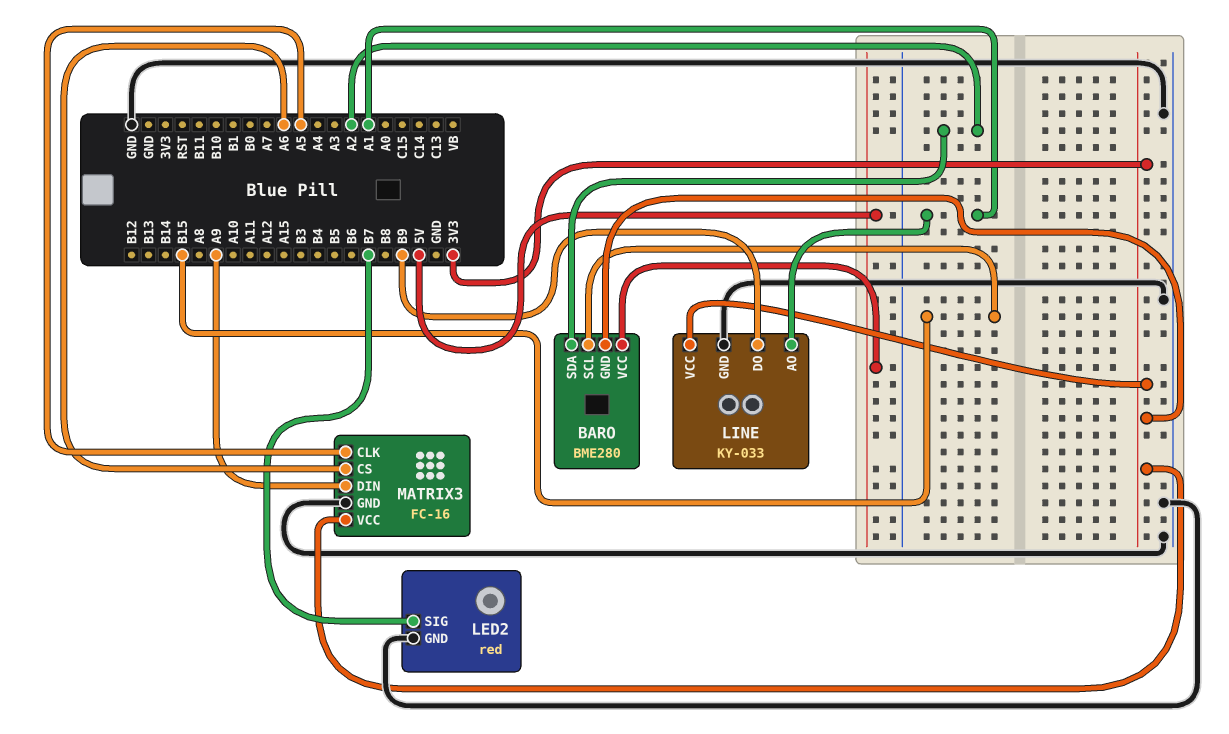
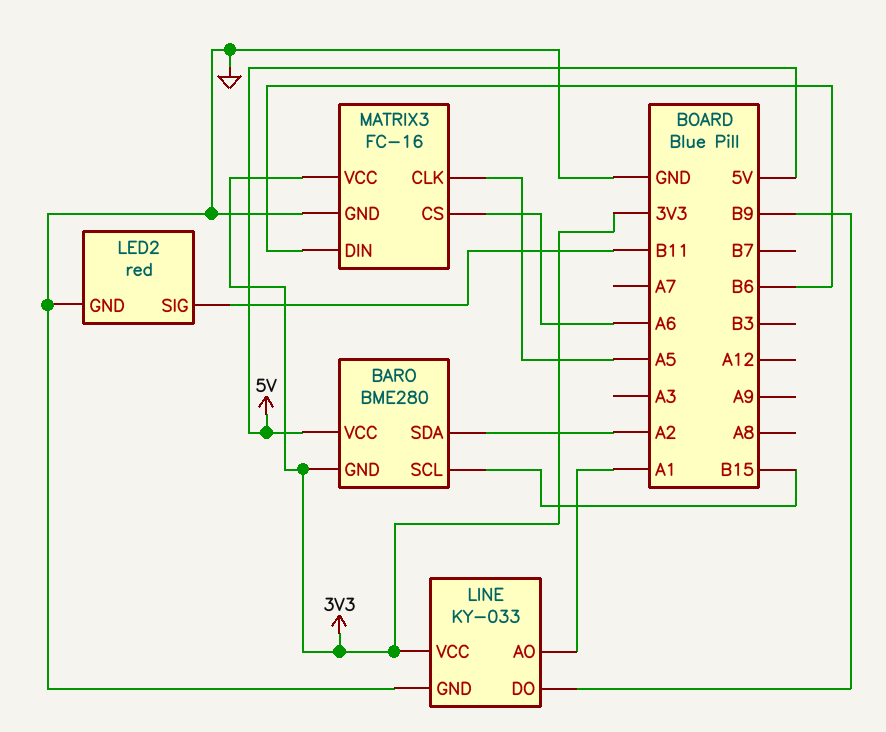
LED2 pin SIG: B7 -> B11
MATRIX3 pin DIN: A9 -> B6

